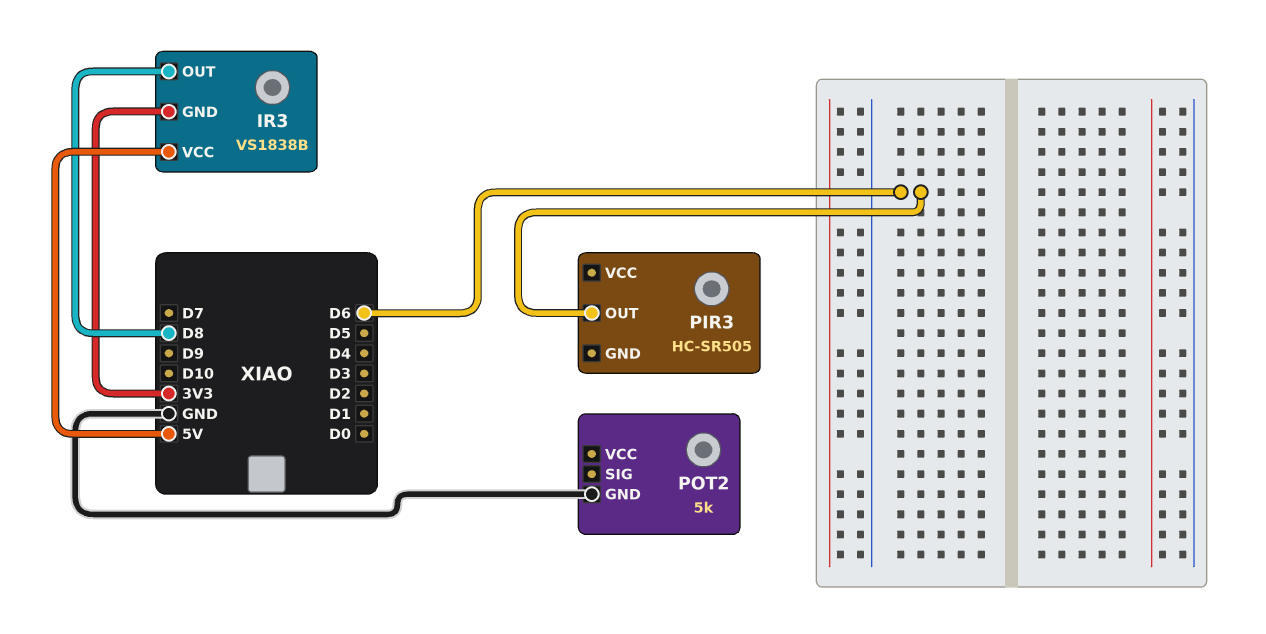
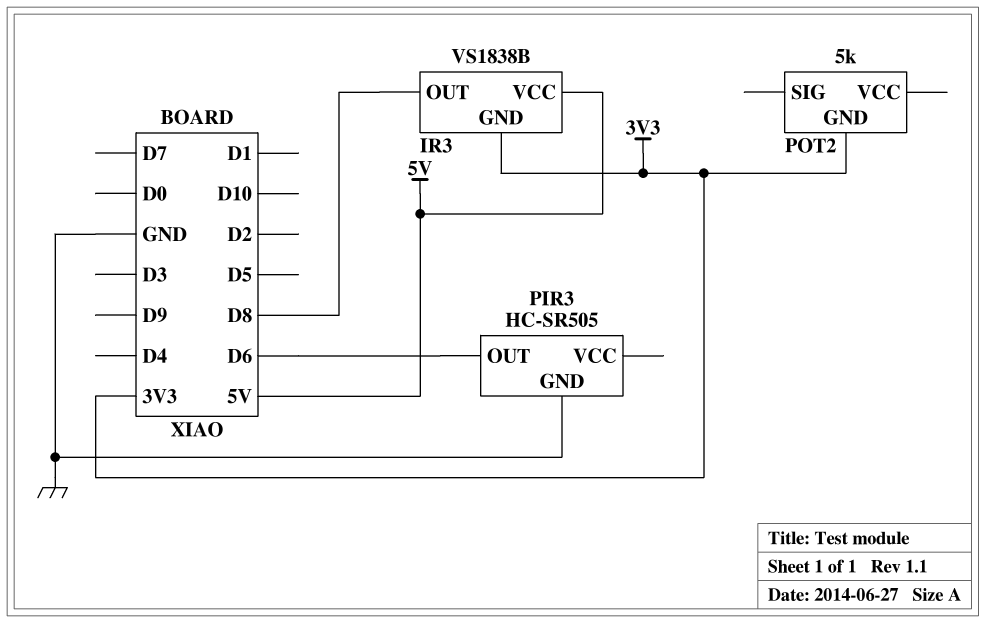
PIR3 pin GND: none -> GND
POT2 pin GND: GND -> 3V3

